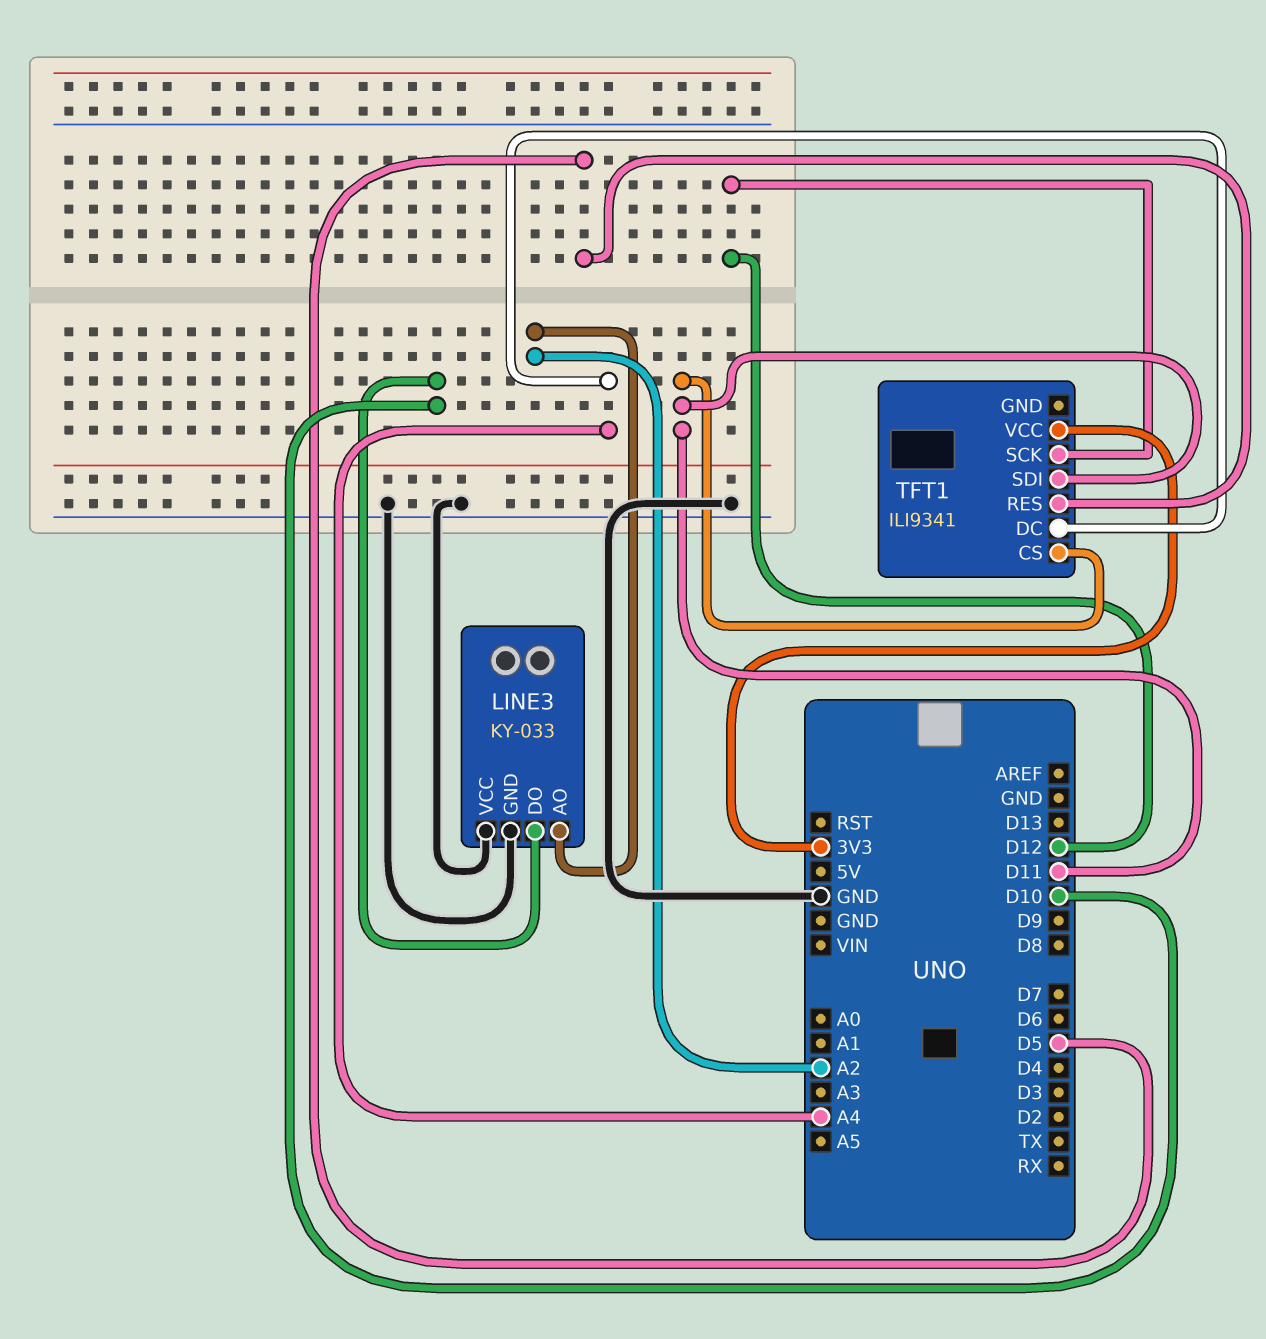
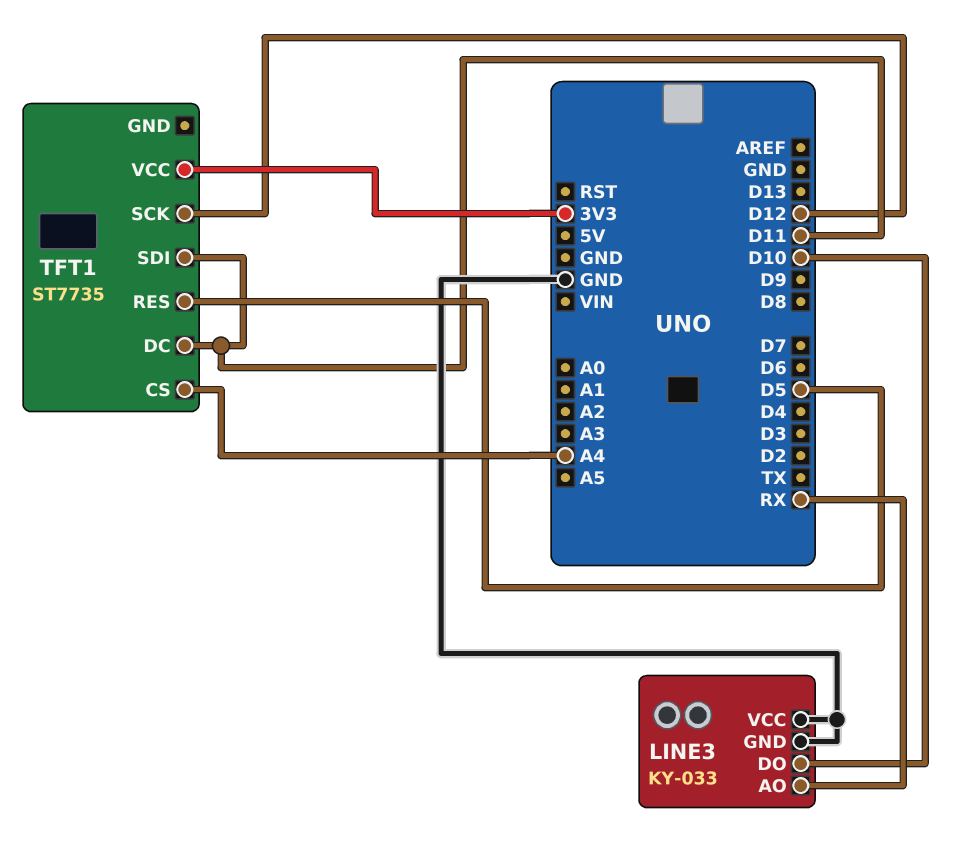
LINE3 pin AO: A2 -> RX
TFT1: ILI9341 -> ST7735
TFT1 pin CS: D11 -> A4
TFT1 pin DC: A4 -> D11

